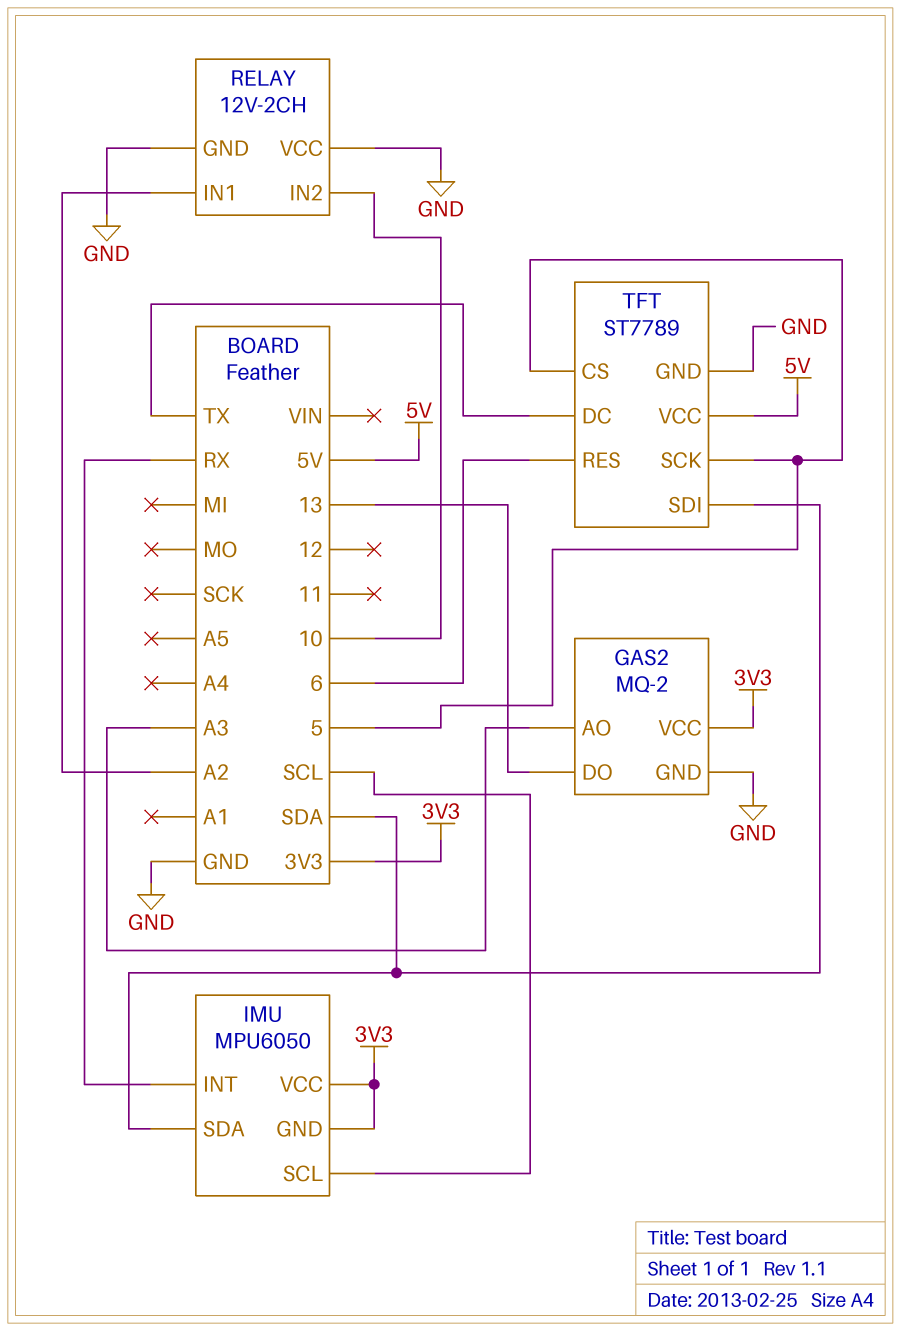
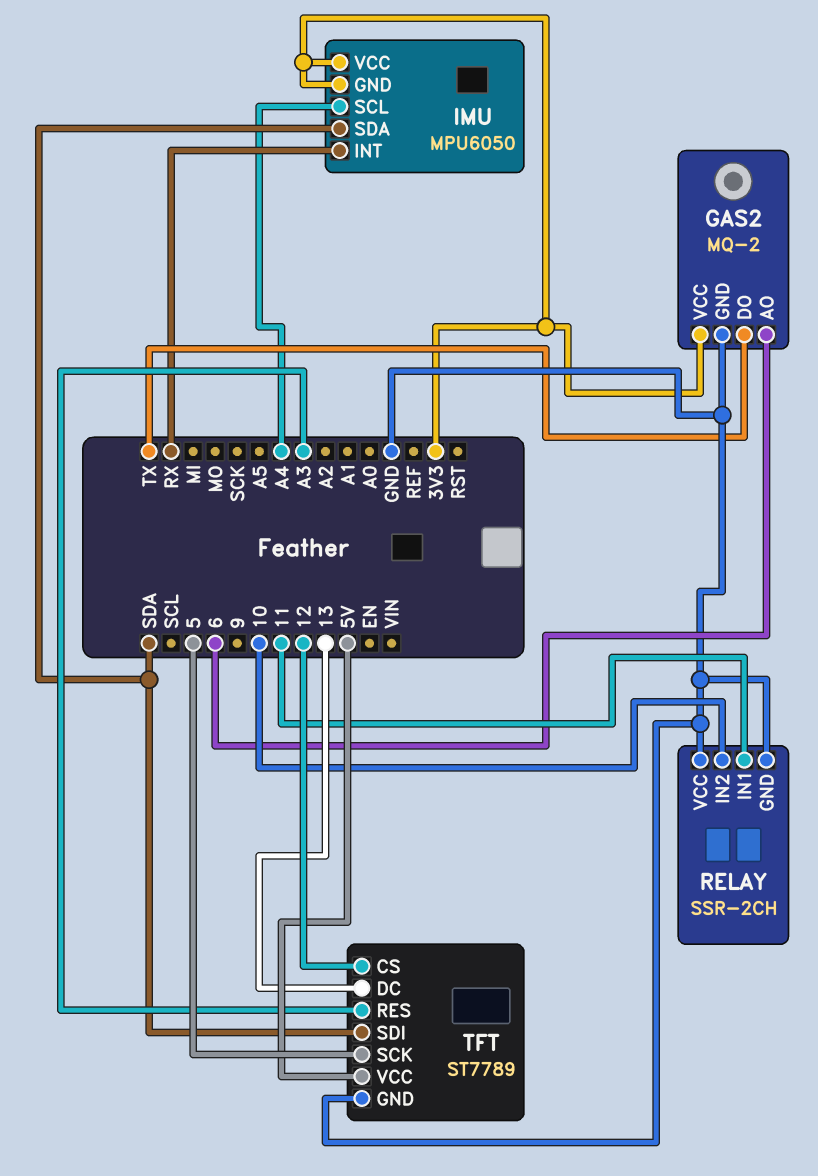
GAS2 pin AO: A3 -> 6
GAS2 pin DO: 13 -> TX
IMU pin SCL: SCL -> A4
RELAY: 12V-2CH -> SSR-2CH
RELAY pin IN1: A2 -> 11
TFT pin CS: 5 -> 12
TFT pin DC: TX -> 13
TFT pin RES: 6 -> A3

